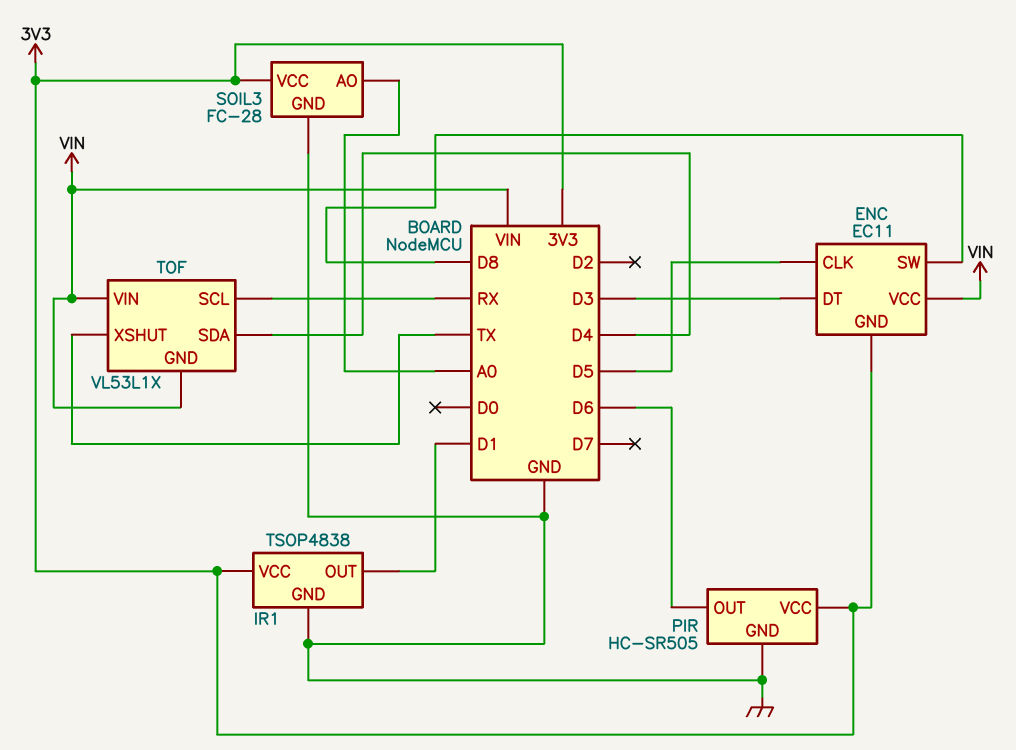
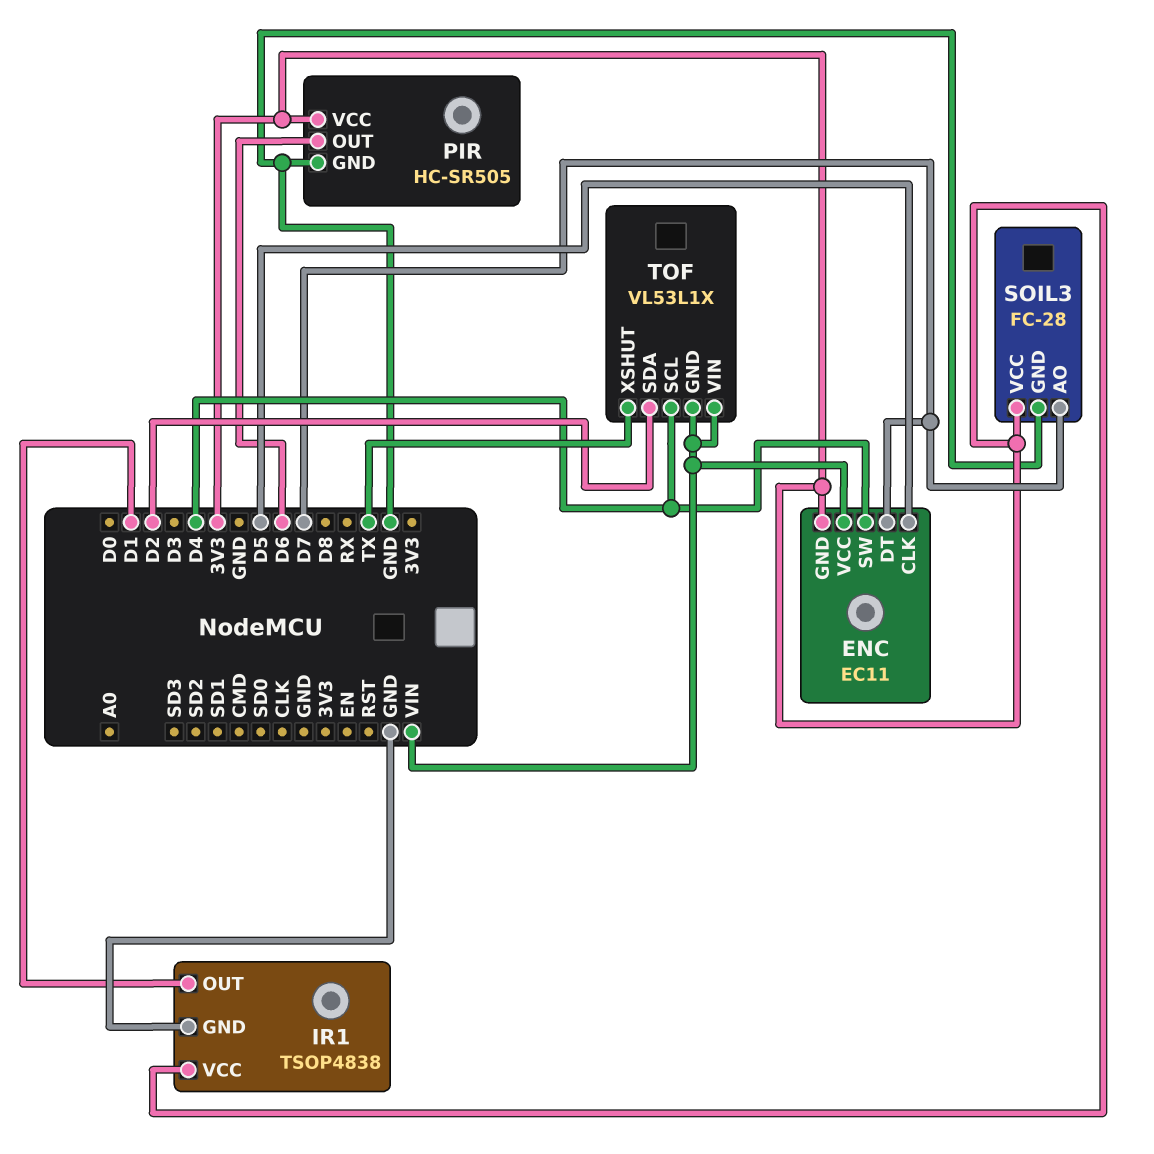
ENC pin DT: D3 -> D7
ENC pin SW: D8 -> D4
SOIL3 pin AO: A0 -> D7
TOF pin SCL: RX -> D4
TOF pin SDA: D4 -> D2

